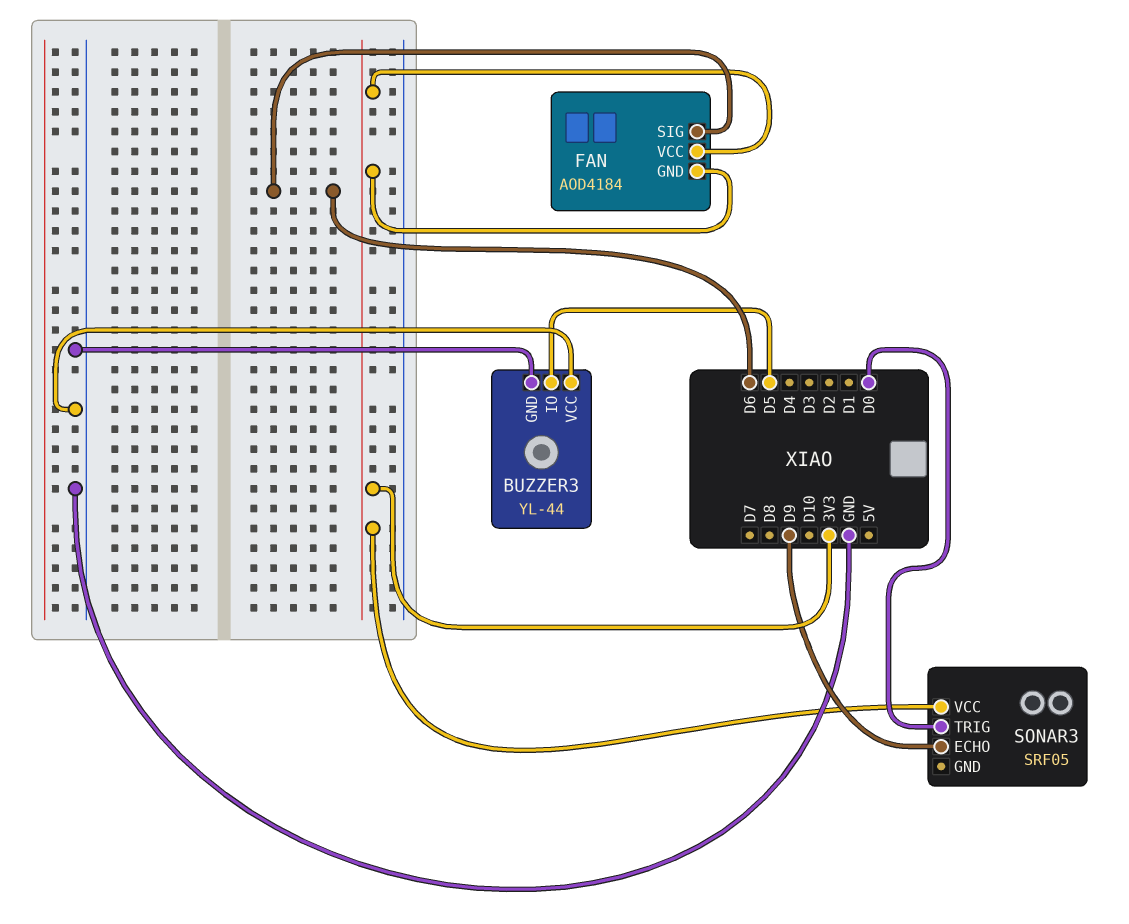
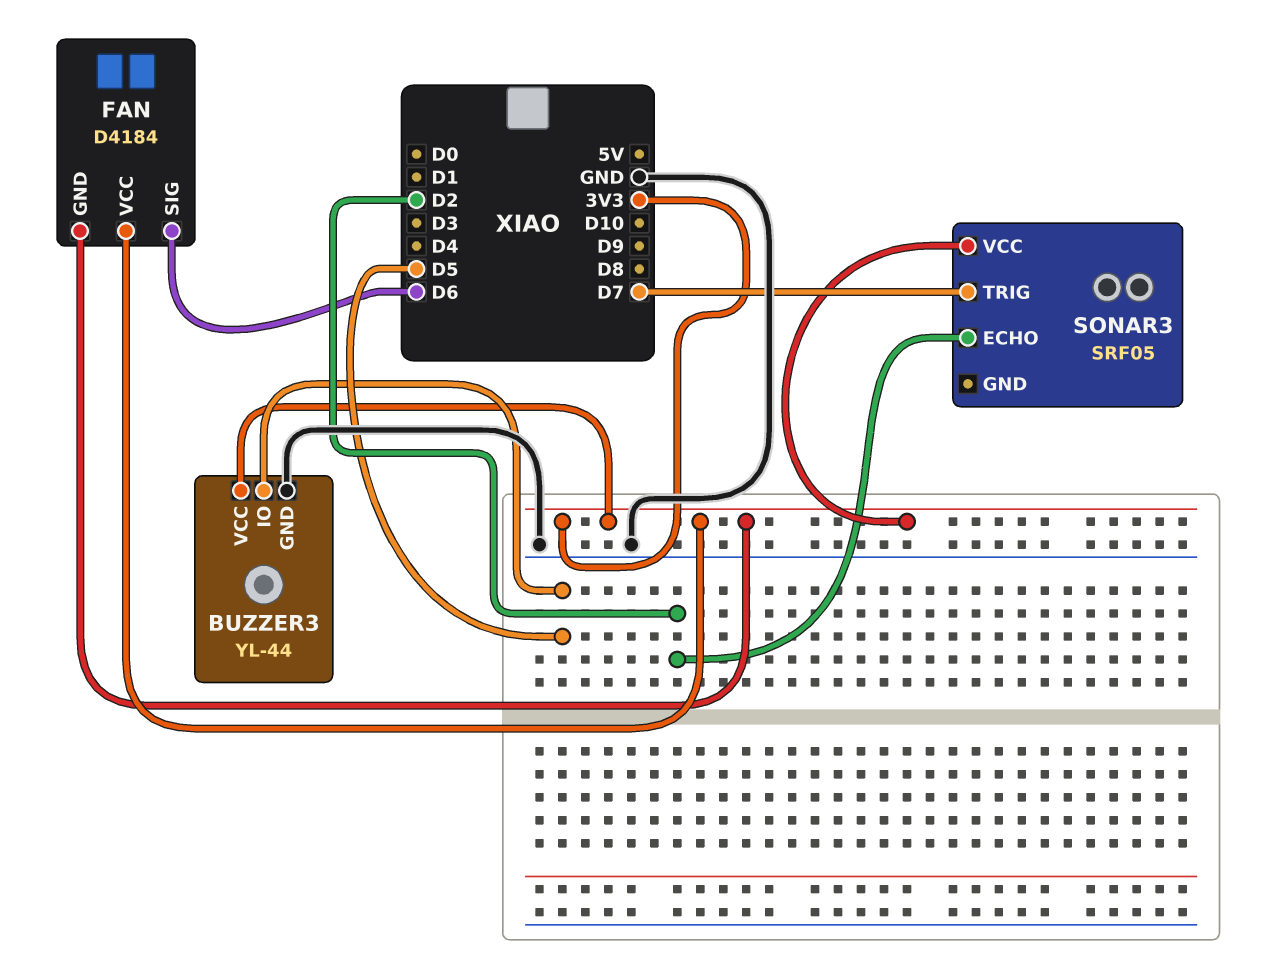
BUZZER3 pin VCC: GND -> 3V3
FAN: AOD4184 -> D4184
SONAR3 pin ECHO: D9 -> D2
SONAR3 pin TRIG: D0 -> D7

